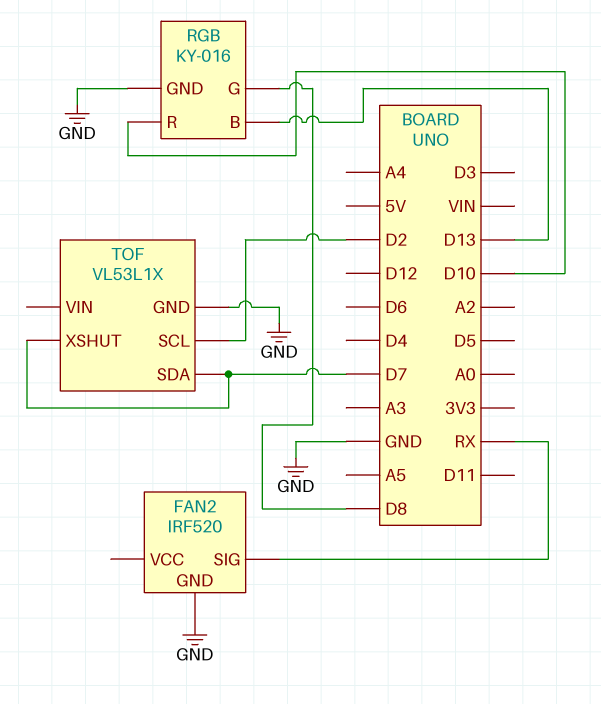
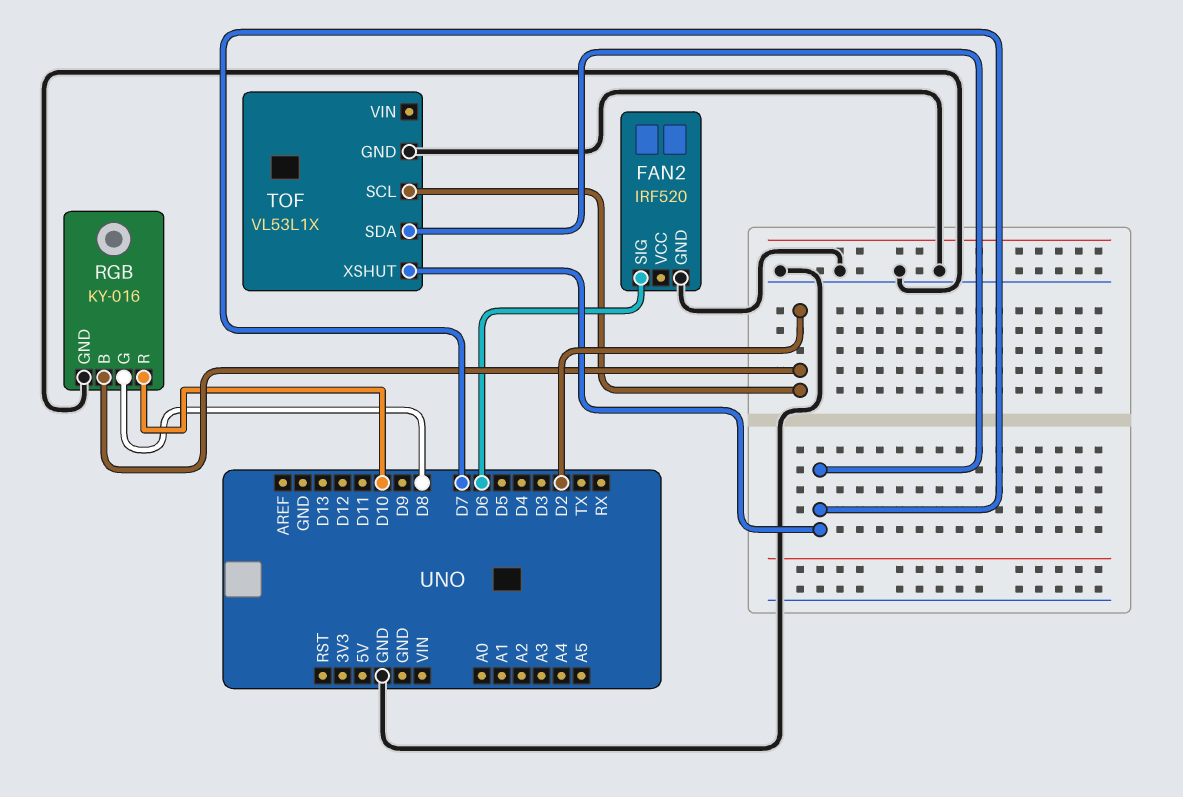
FAN2 pin SIG: RX -> D6
RGB pin B: D13 -> D2

